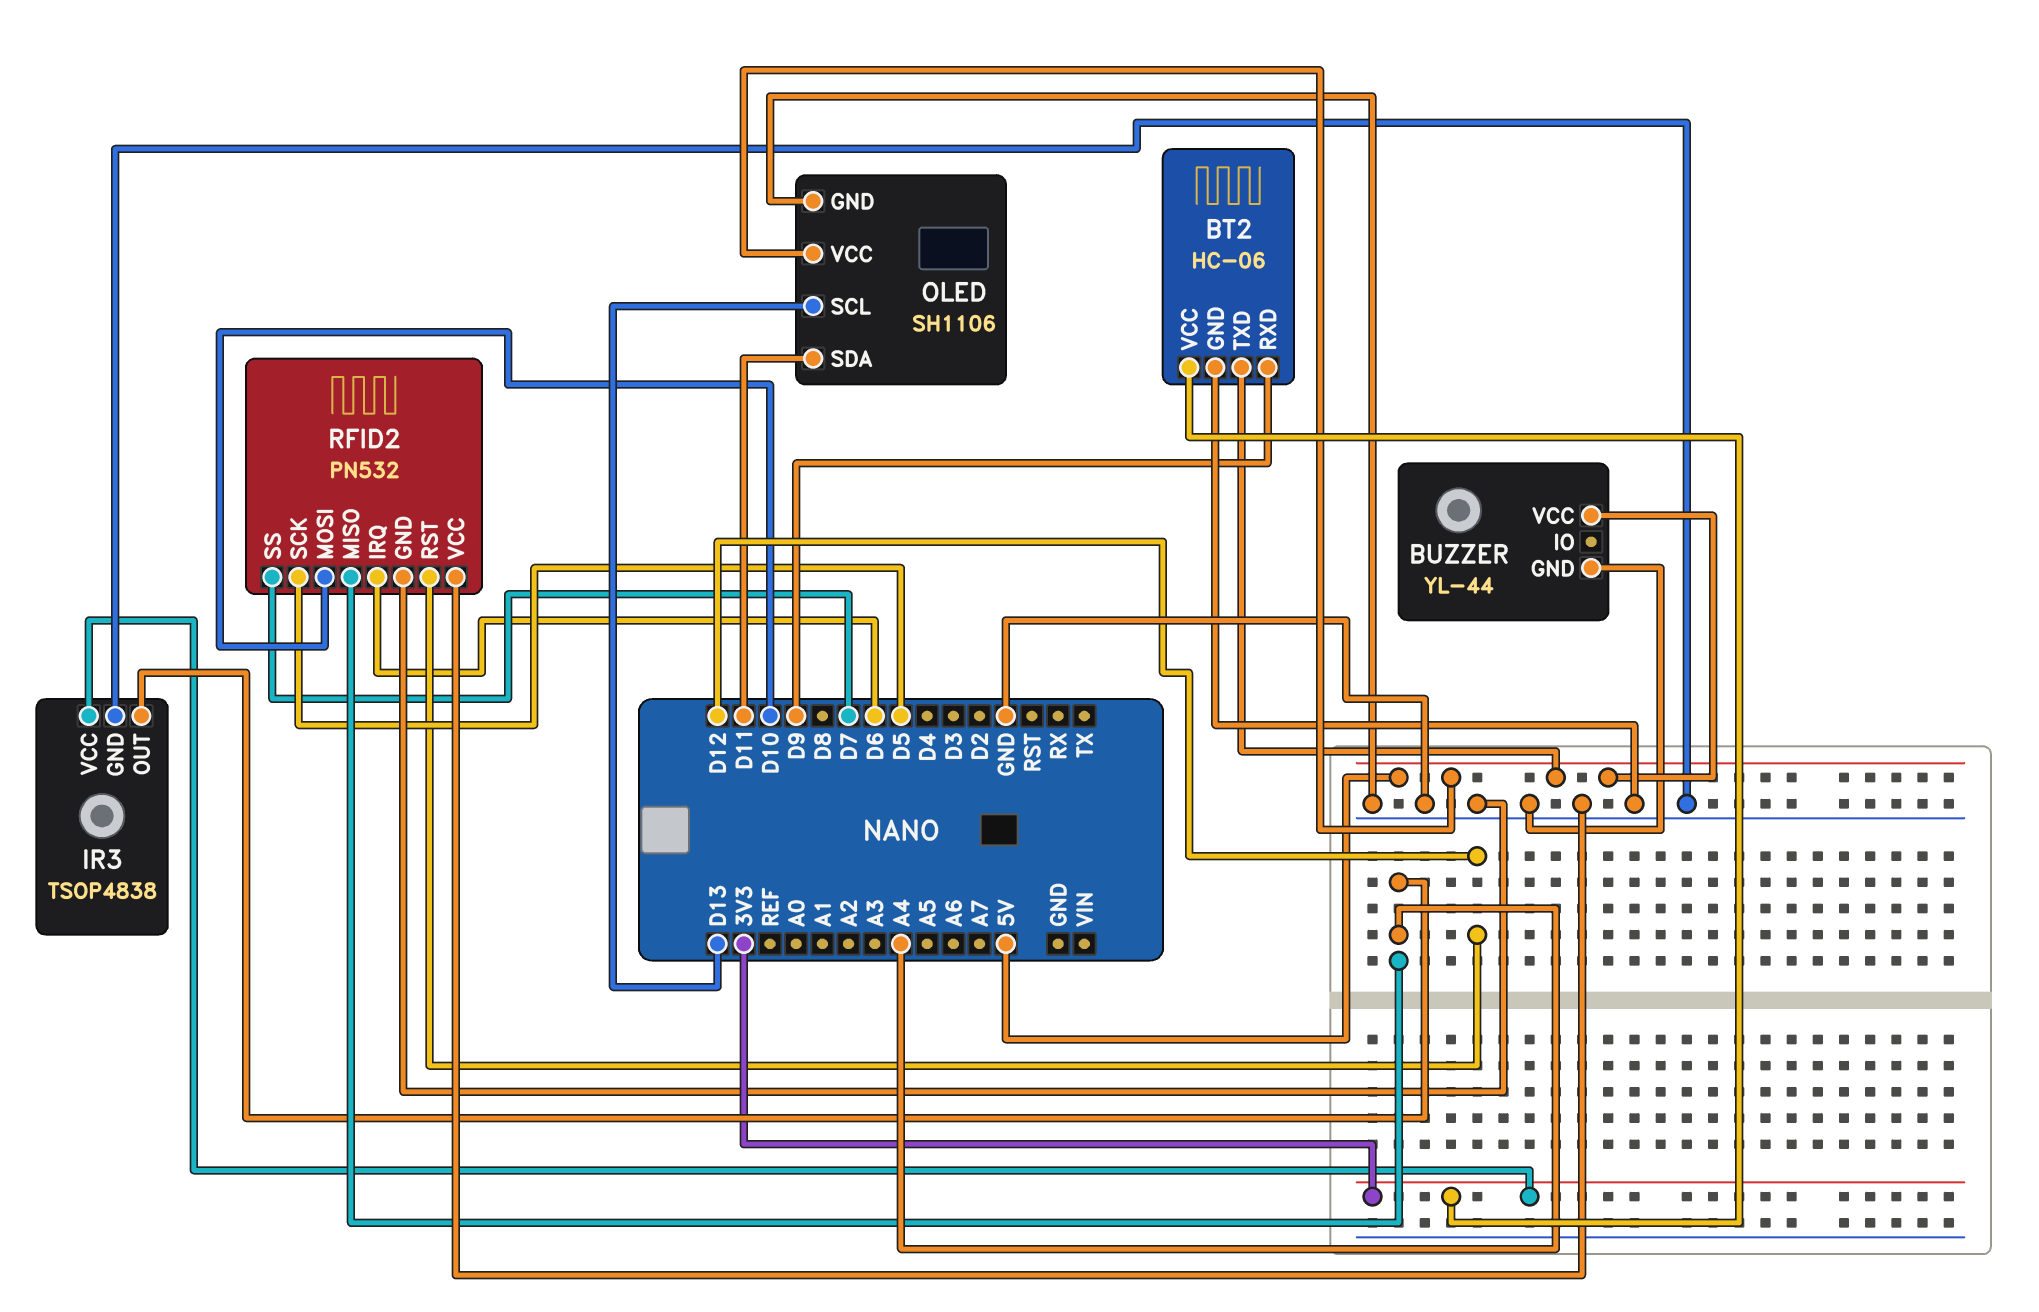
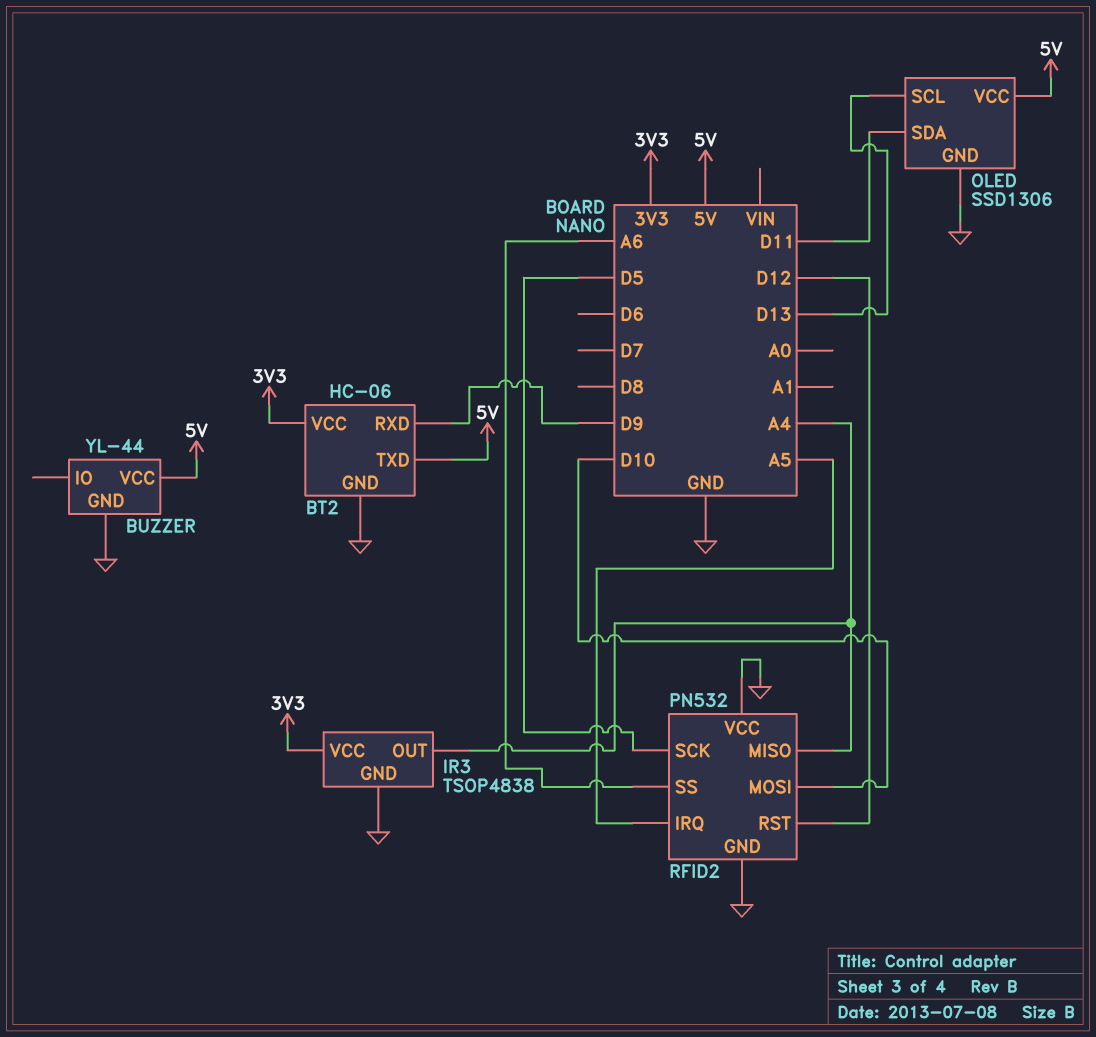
OLED: SH1106 -> SSD1306
RFID2 pin IRQ: D6 -> A5
RFID2 pin SS: D7 -> A6

